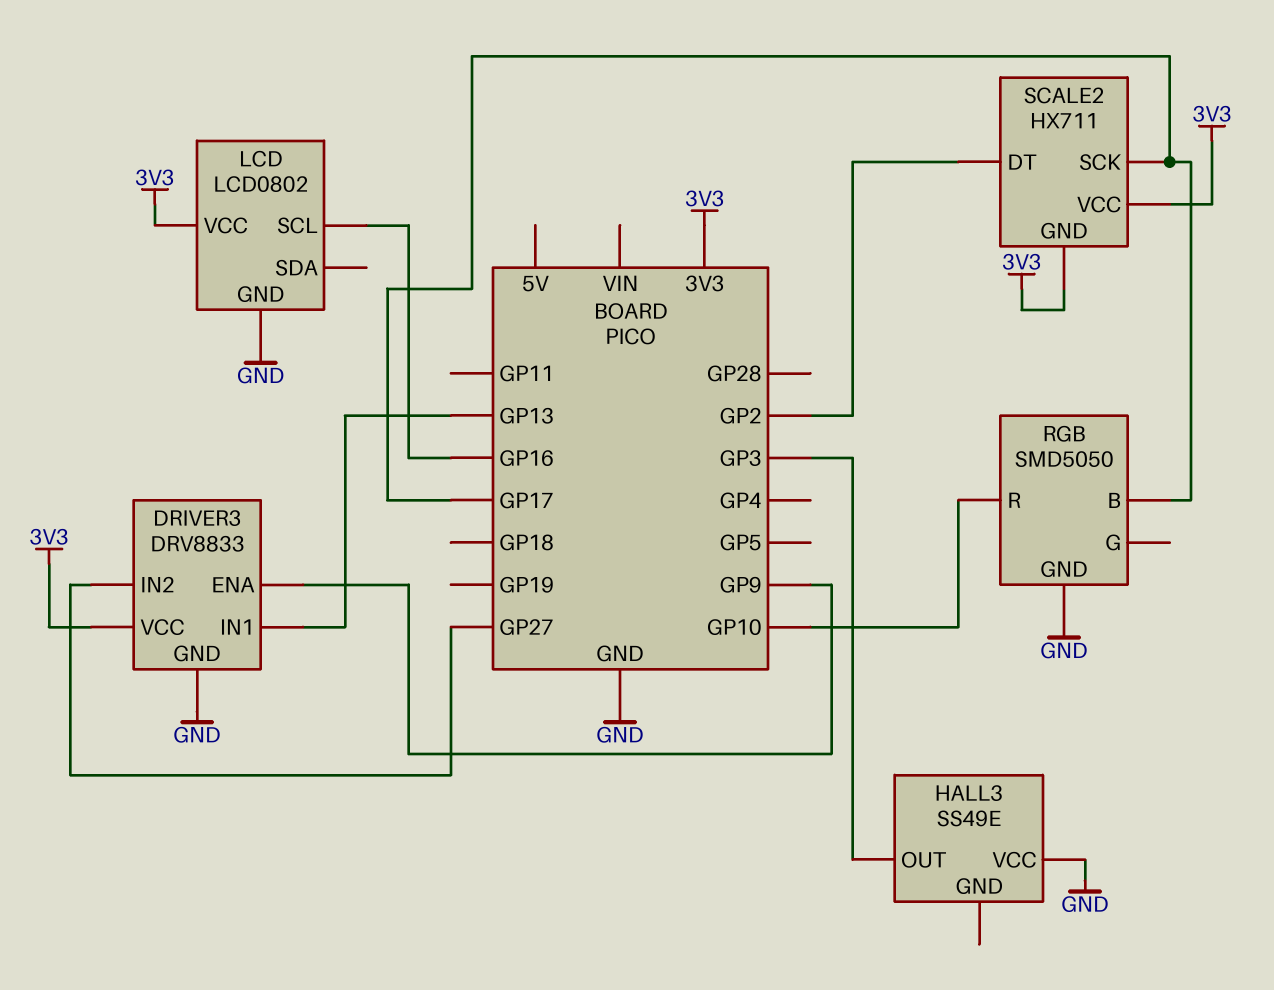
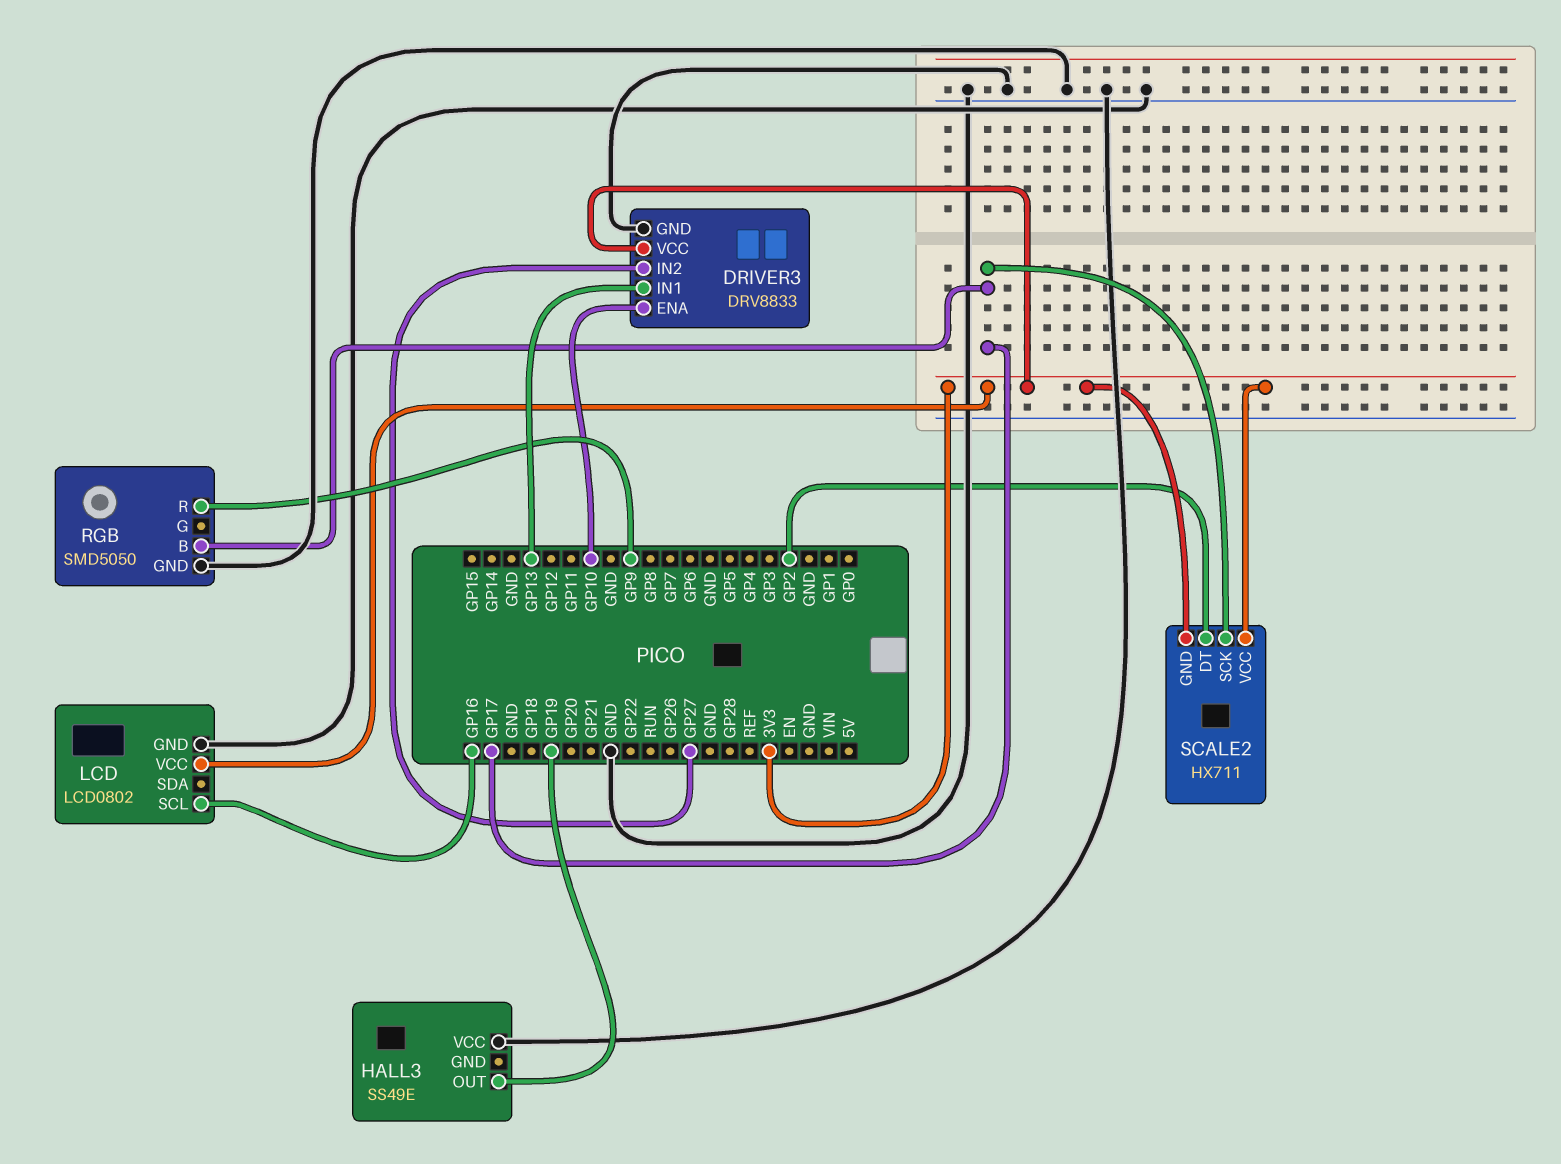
DRIVER3 pin ENA: GP9 -> GP10
HALL3 pin OUT: GP3 -> GP19
RGB pin R: GP10 -> GP9

